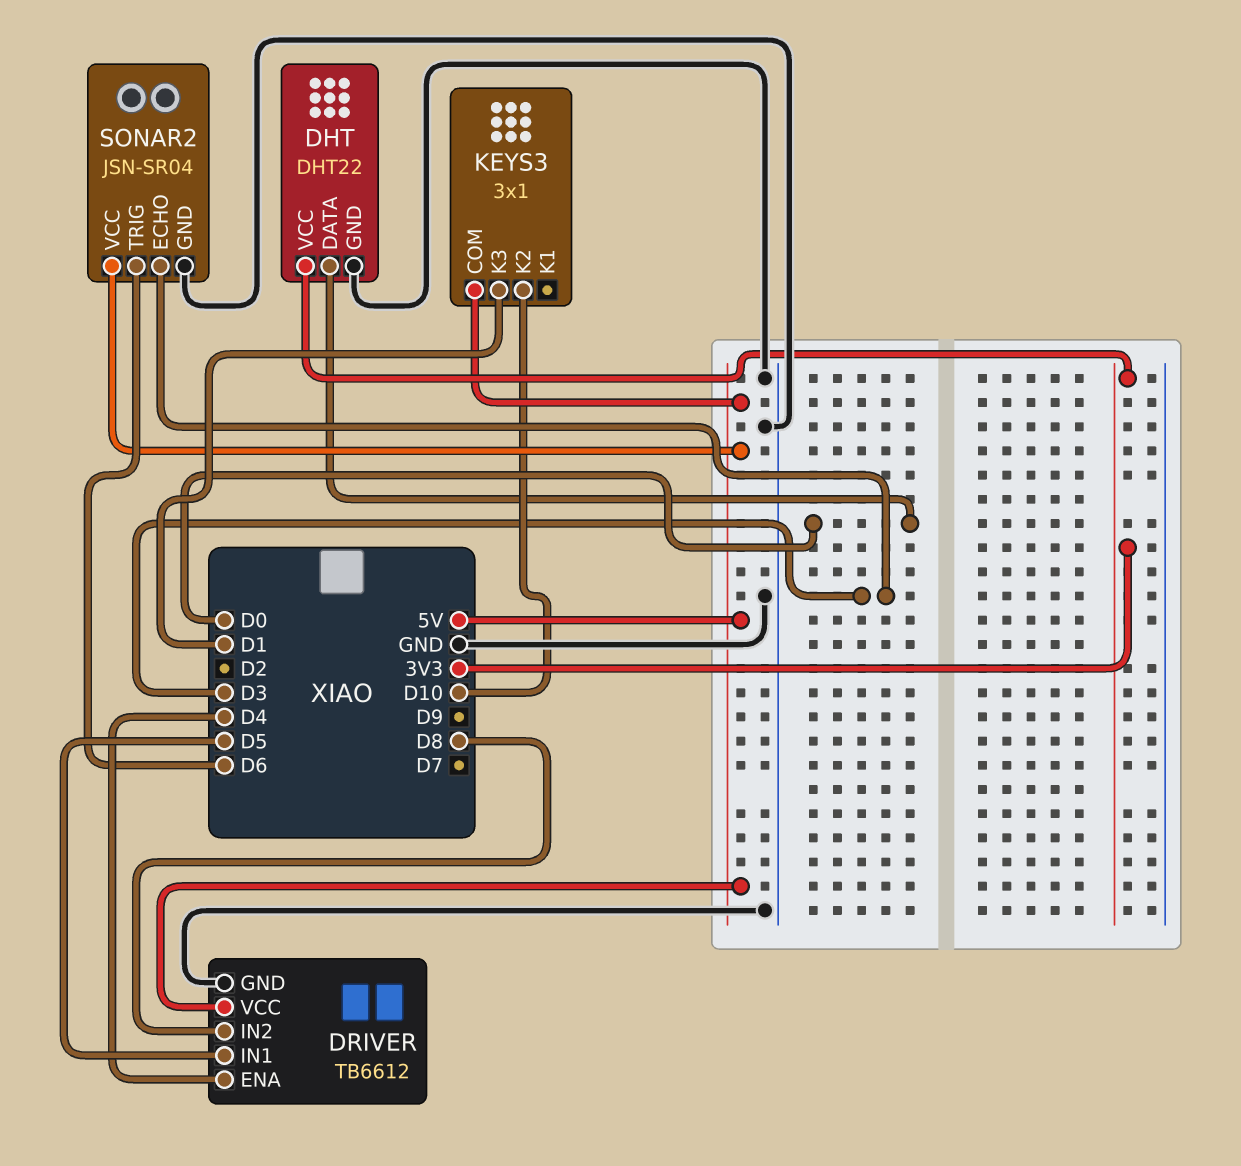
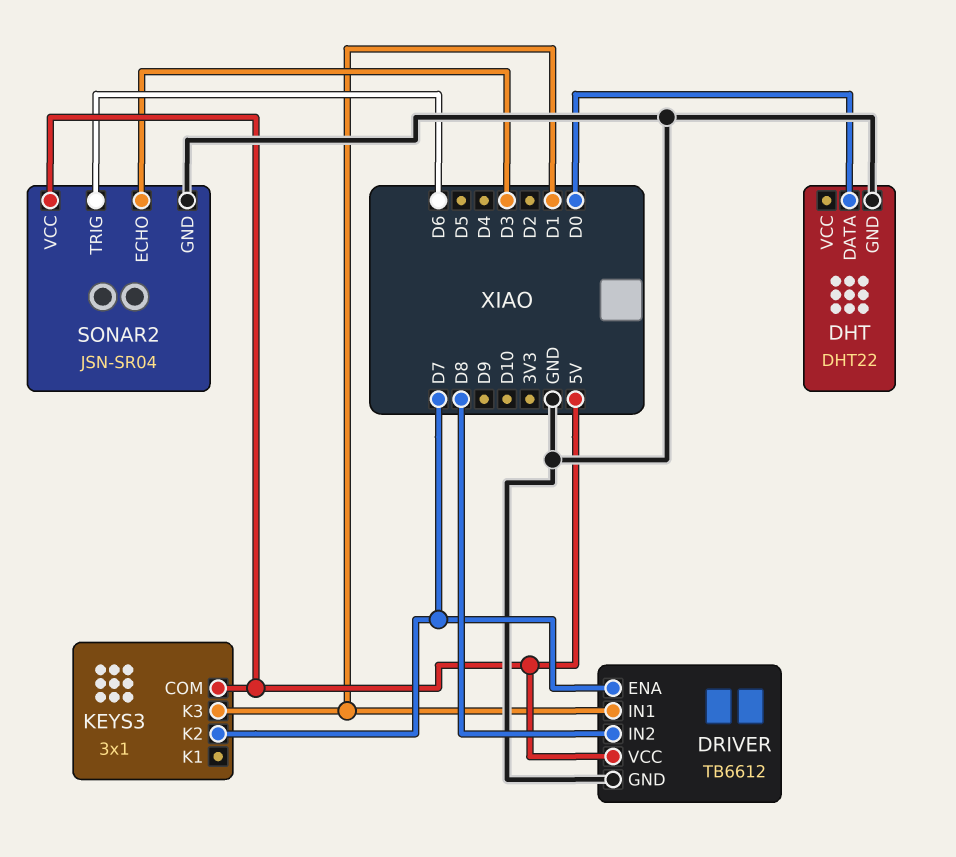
DHT pin VCC: 3V3 -> none
DRIVER pin ENA: D4 -> D7
DRIVER pin IN1: D5 -> D1
KEYS3 pin K2: D10 -> D7

